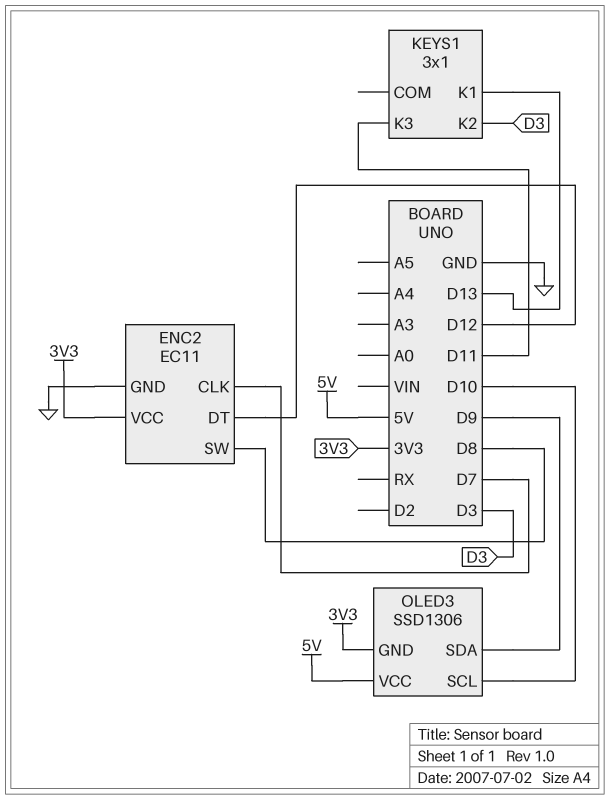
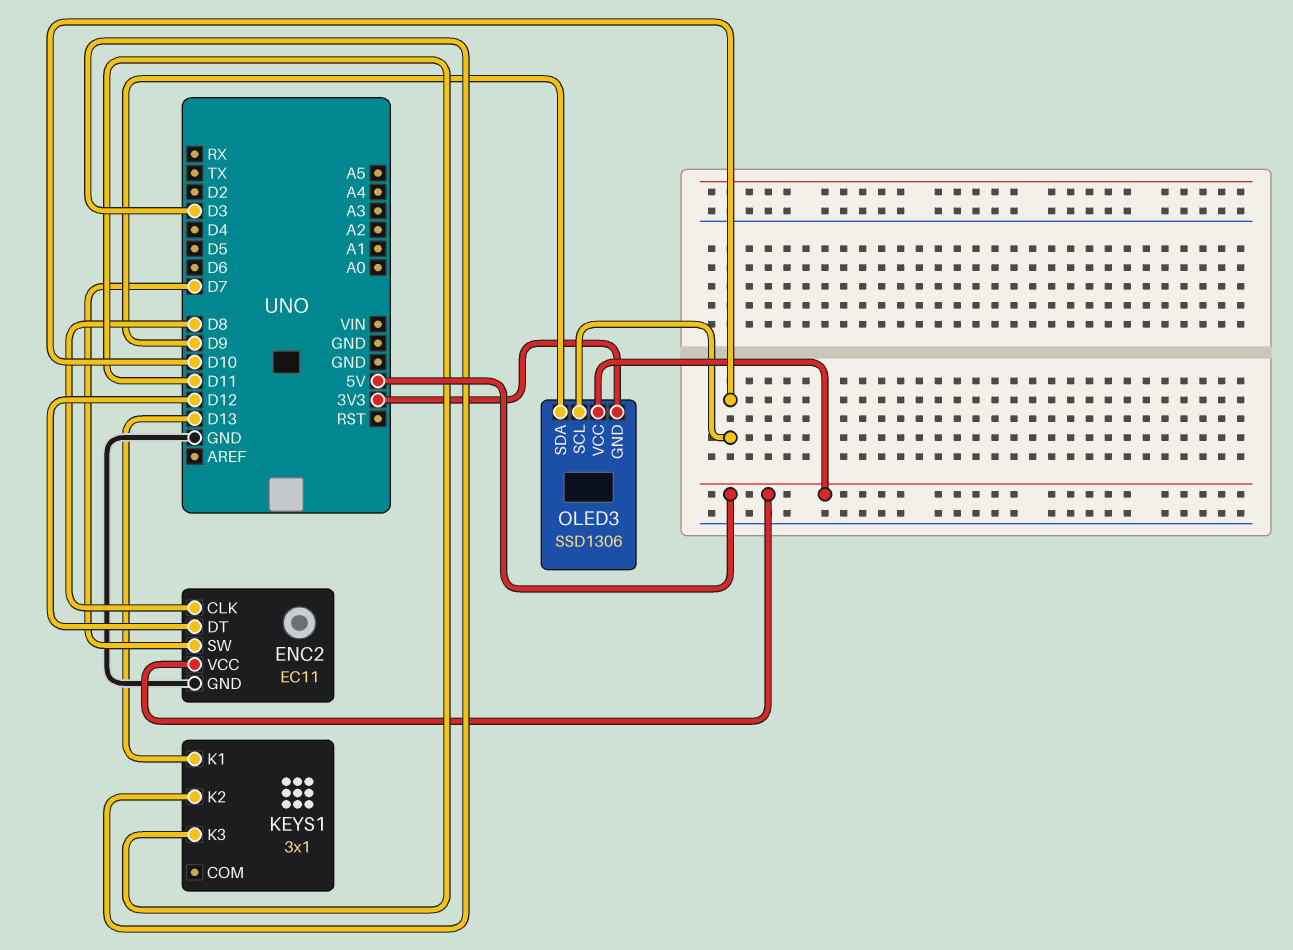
ENC2 pin CLK: D7 -> D8
ENC2 pin SW: D8 -> D7
ENC2 pin VCC: 3V3 -> 5V

